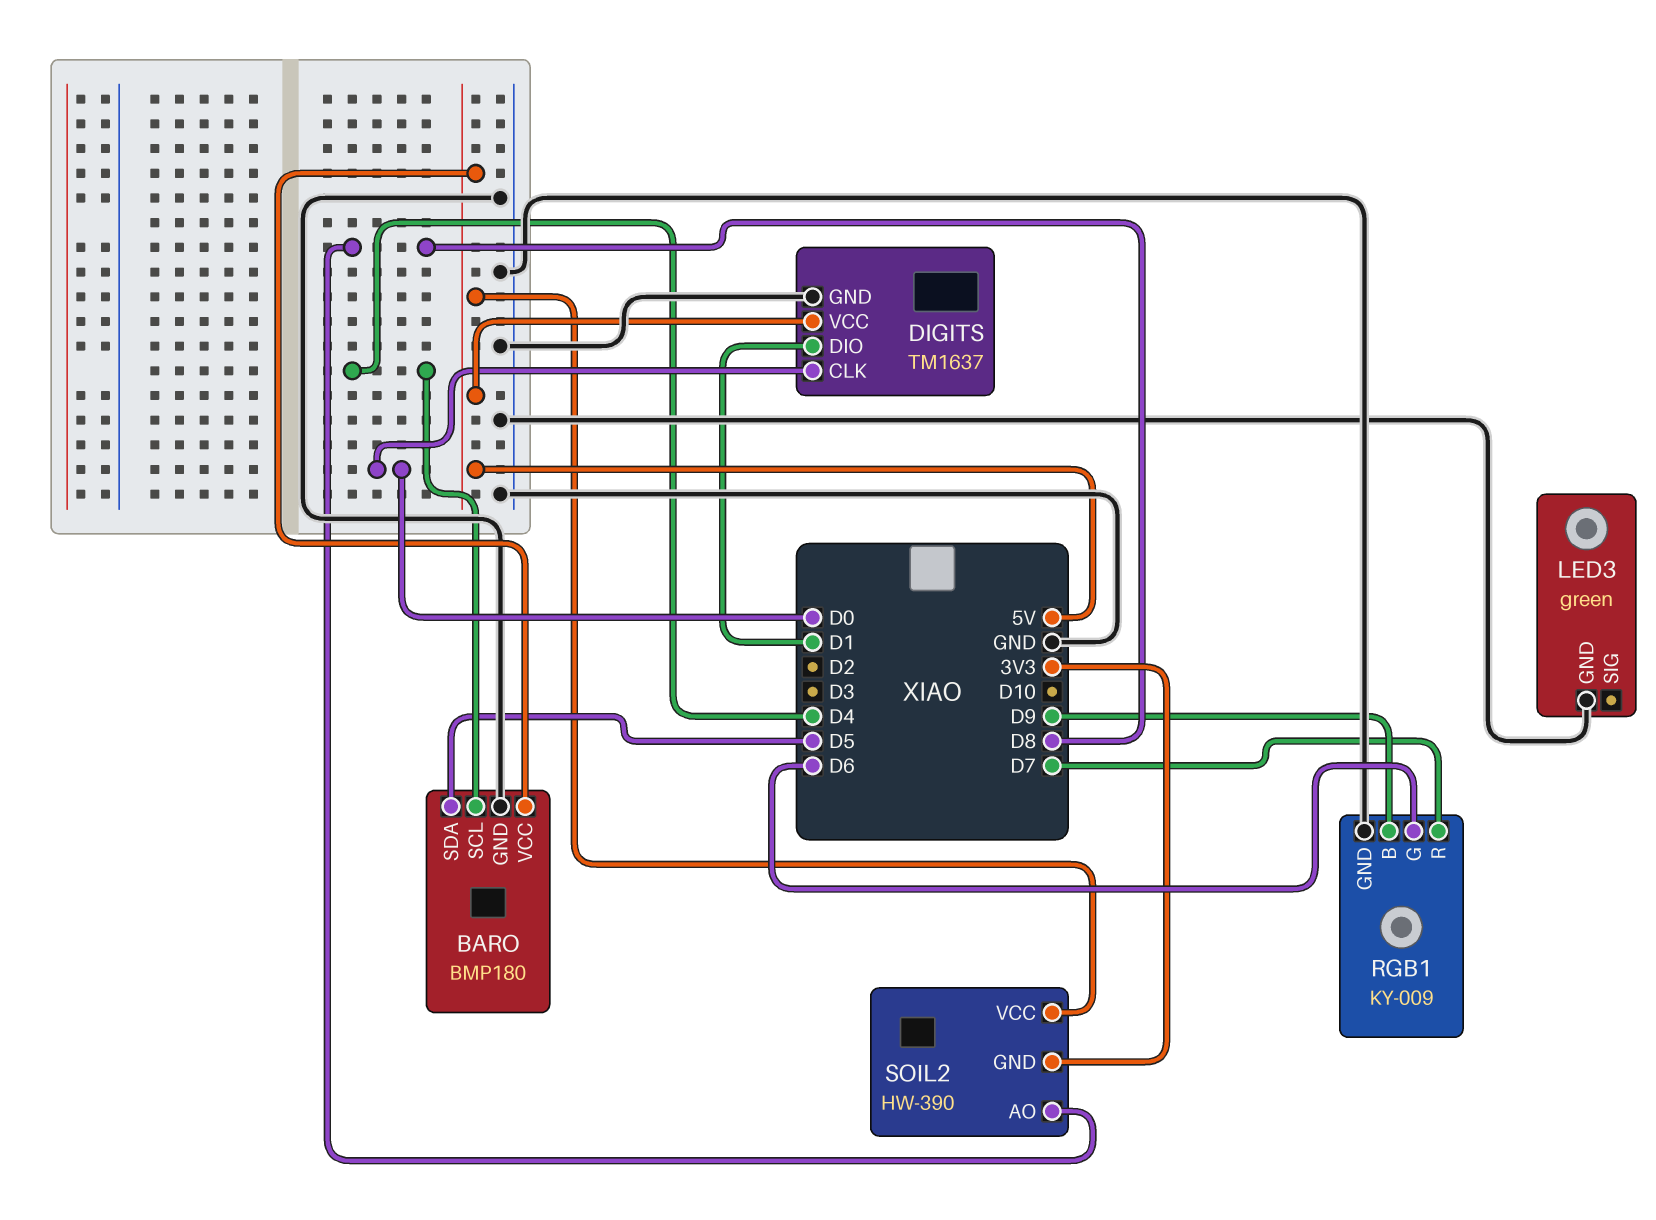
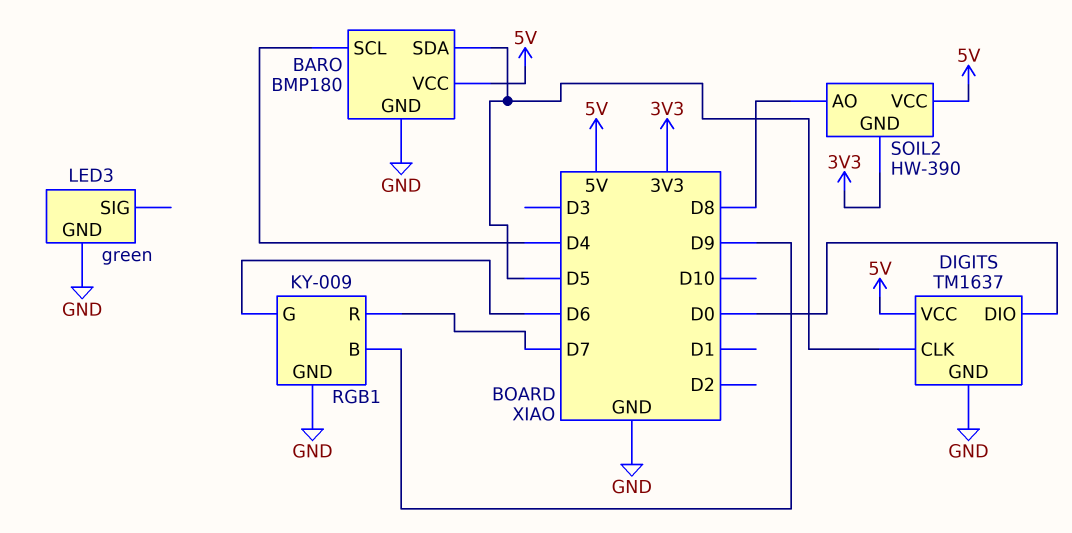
DIGITS pin CLK: D0 -> D5
DIGITS pin DIO: D1 -> D0

